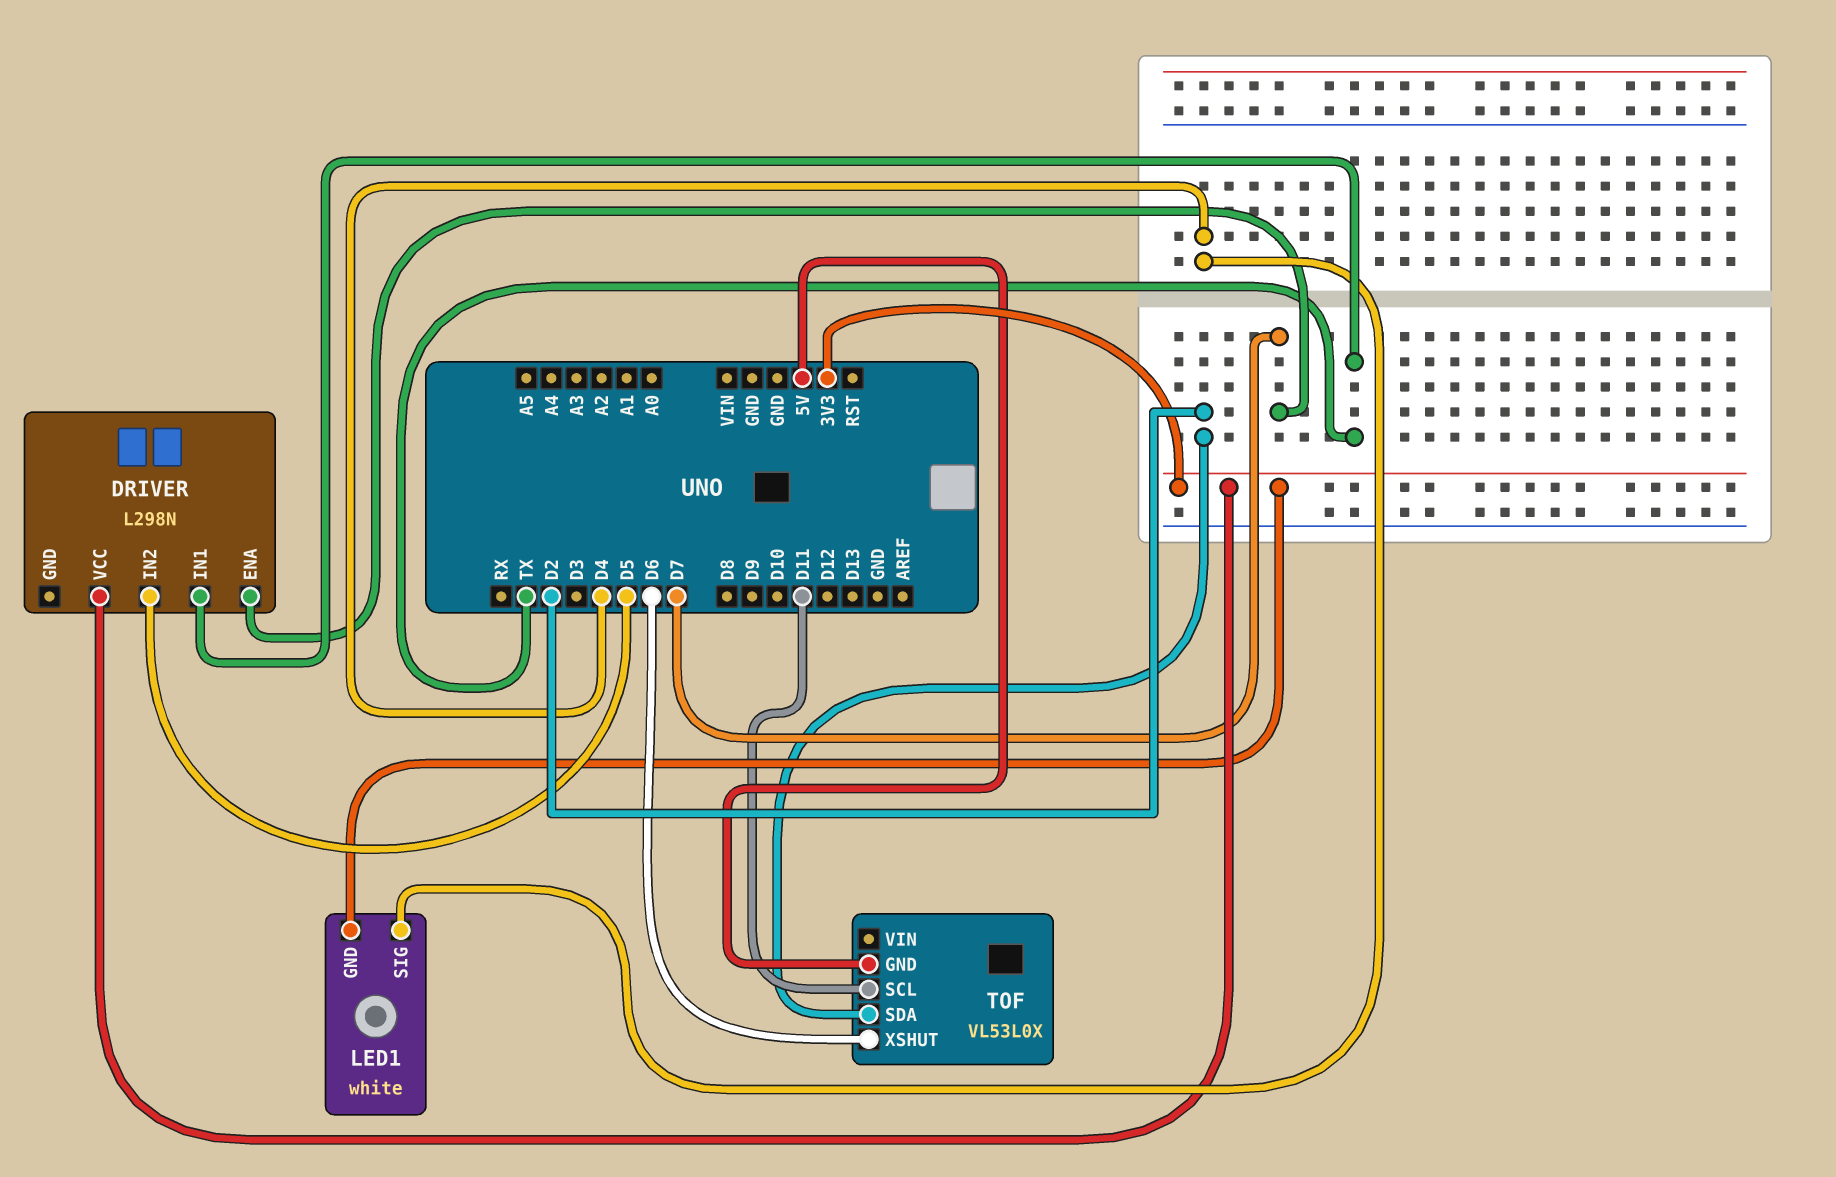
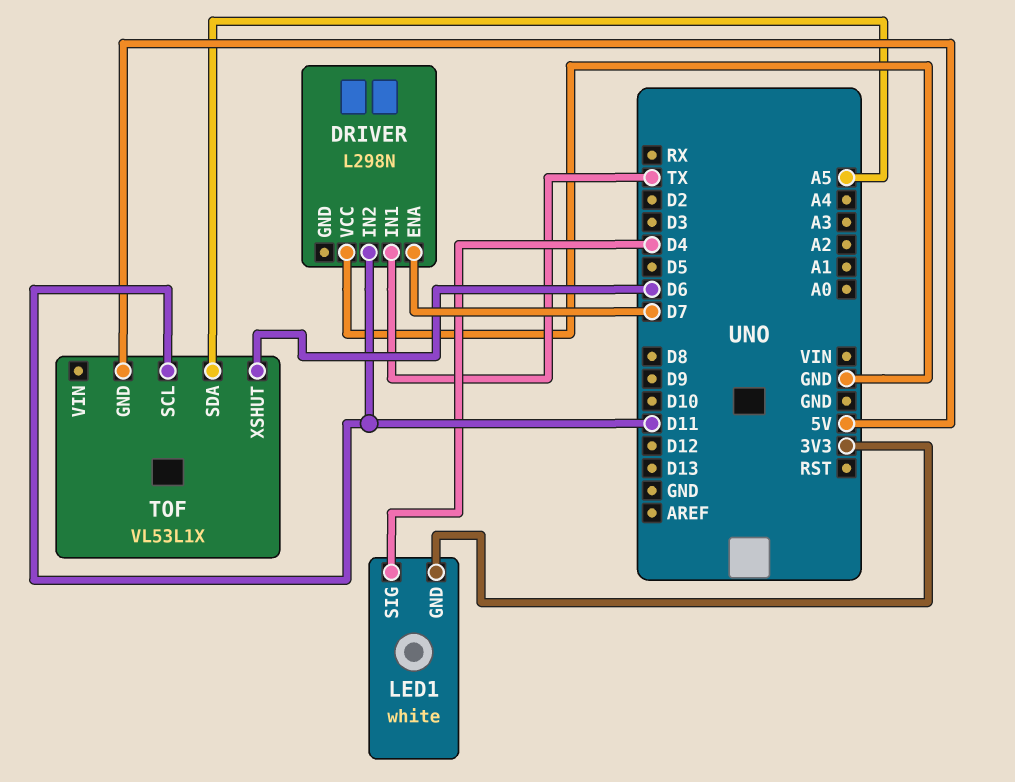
DRIVER pin IN2: D5 -> D11
DRIVER pin VCC: 3V3 -> GND
TOF: VL53L0X -> VL53L1X
TOF pin SDA: D2 -> A5

